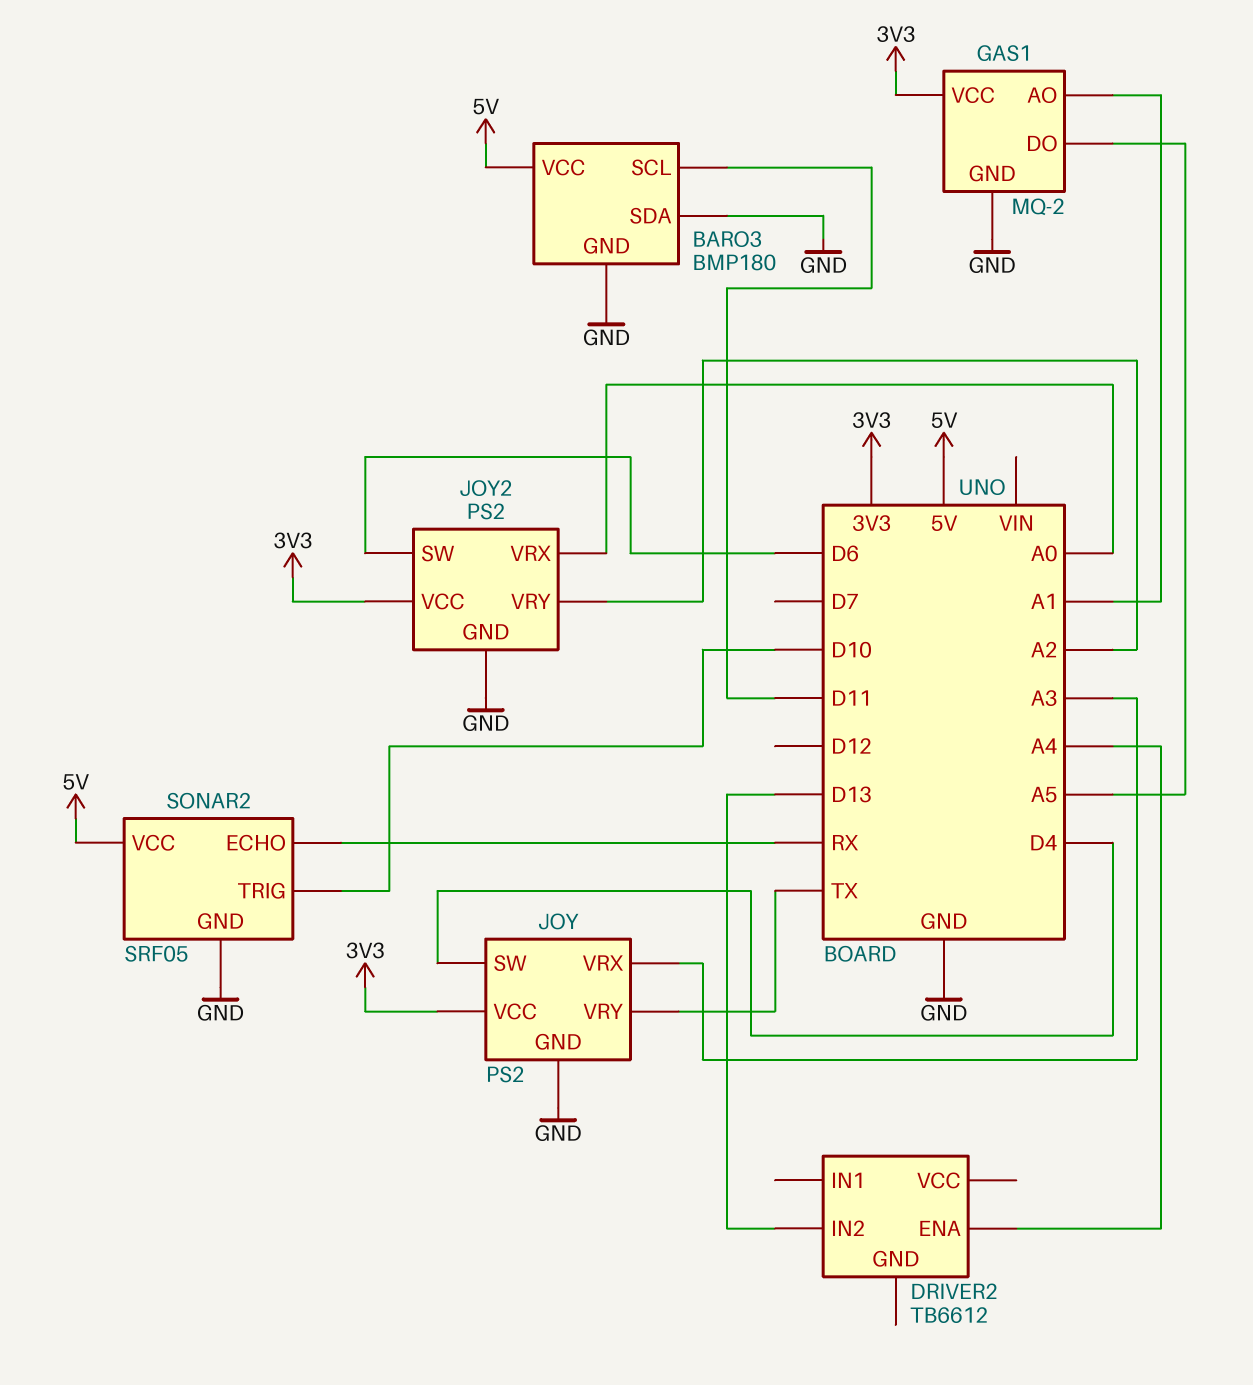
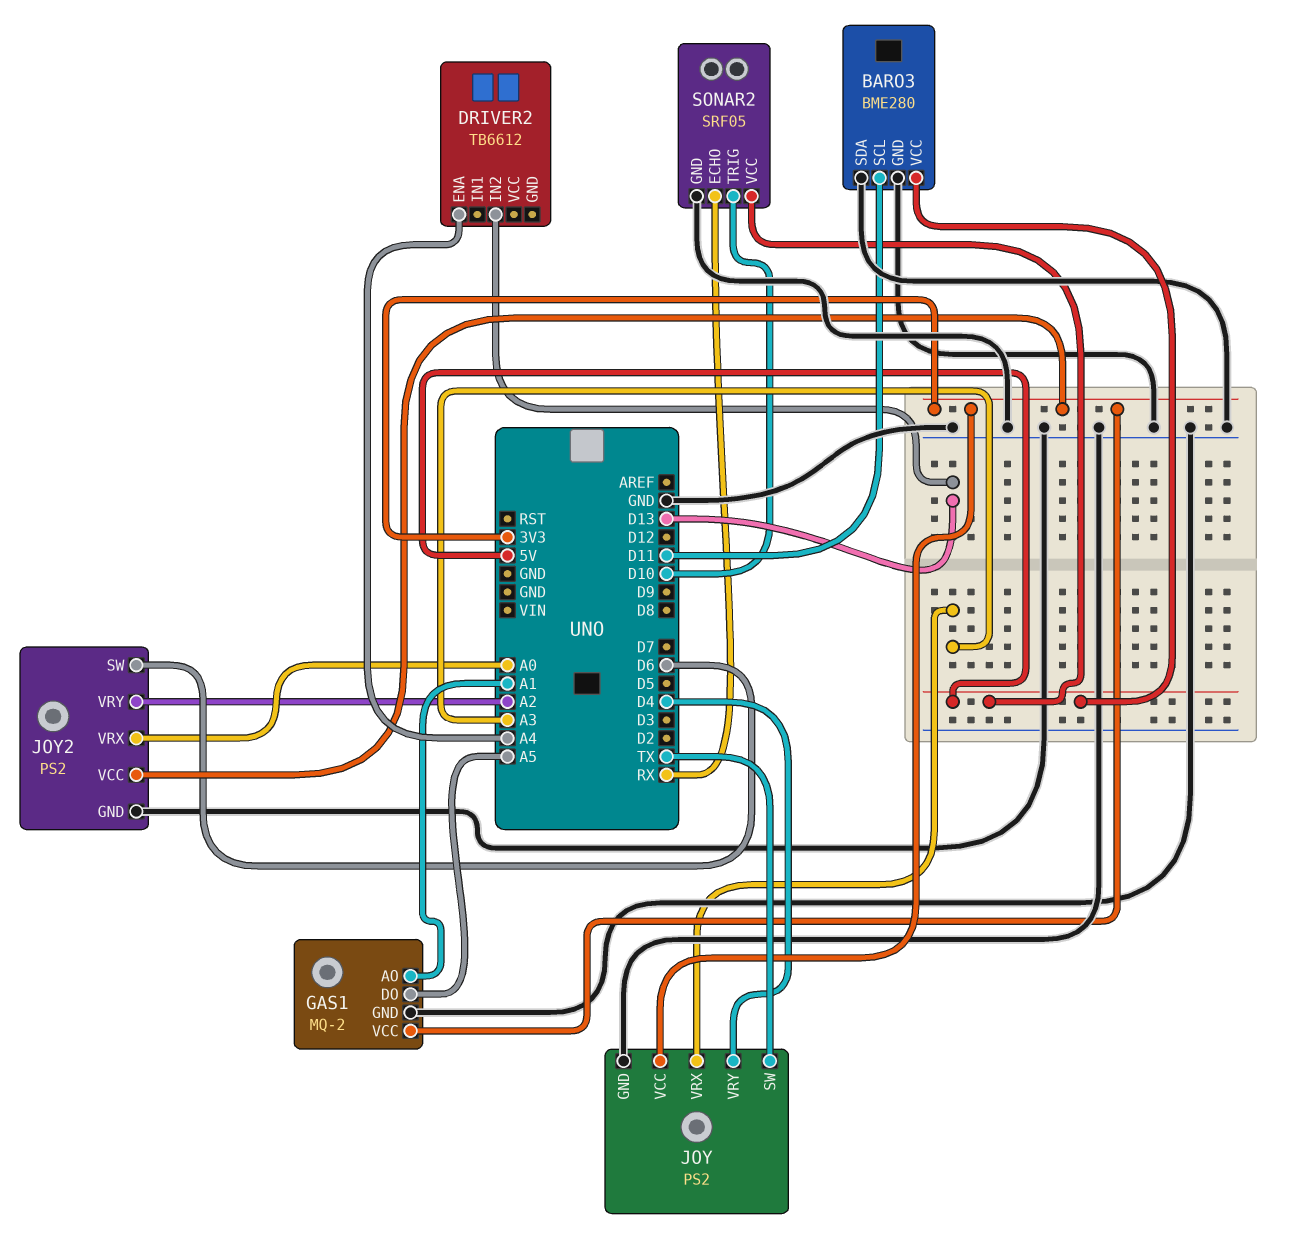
BARO3: BMP180 -> BME280
JOY pin SW: D4 -> TX
JOY pin VRY: TX -> D4

